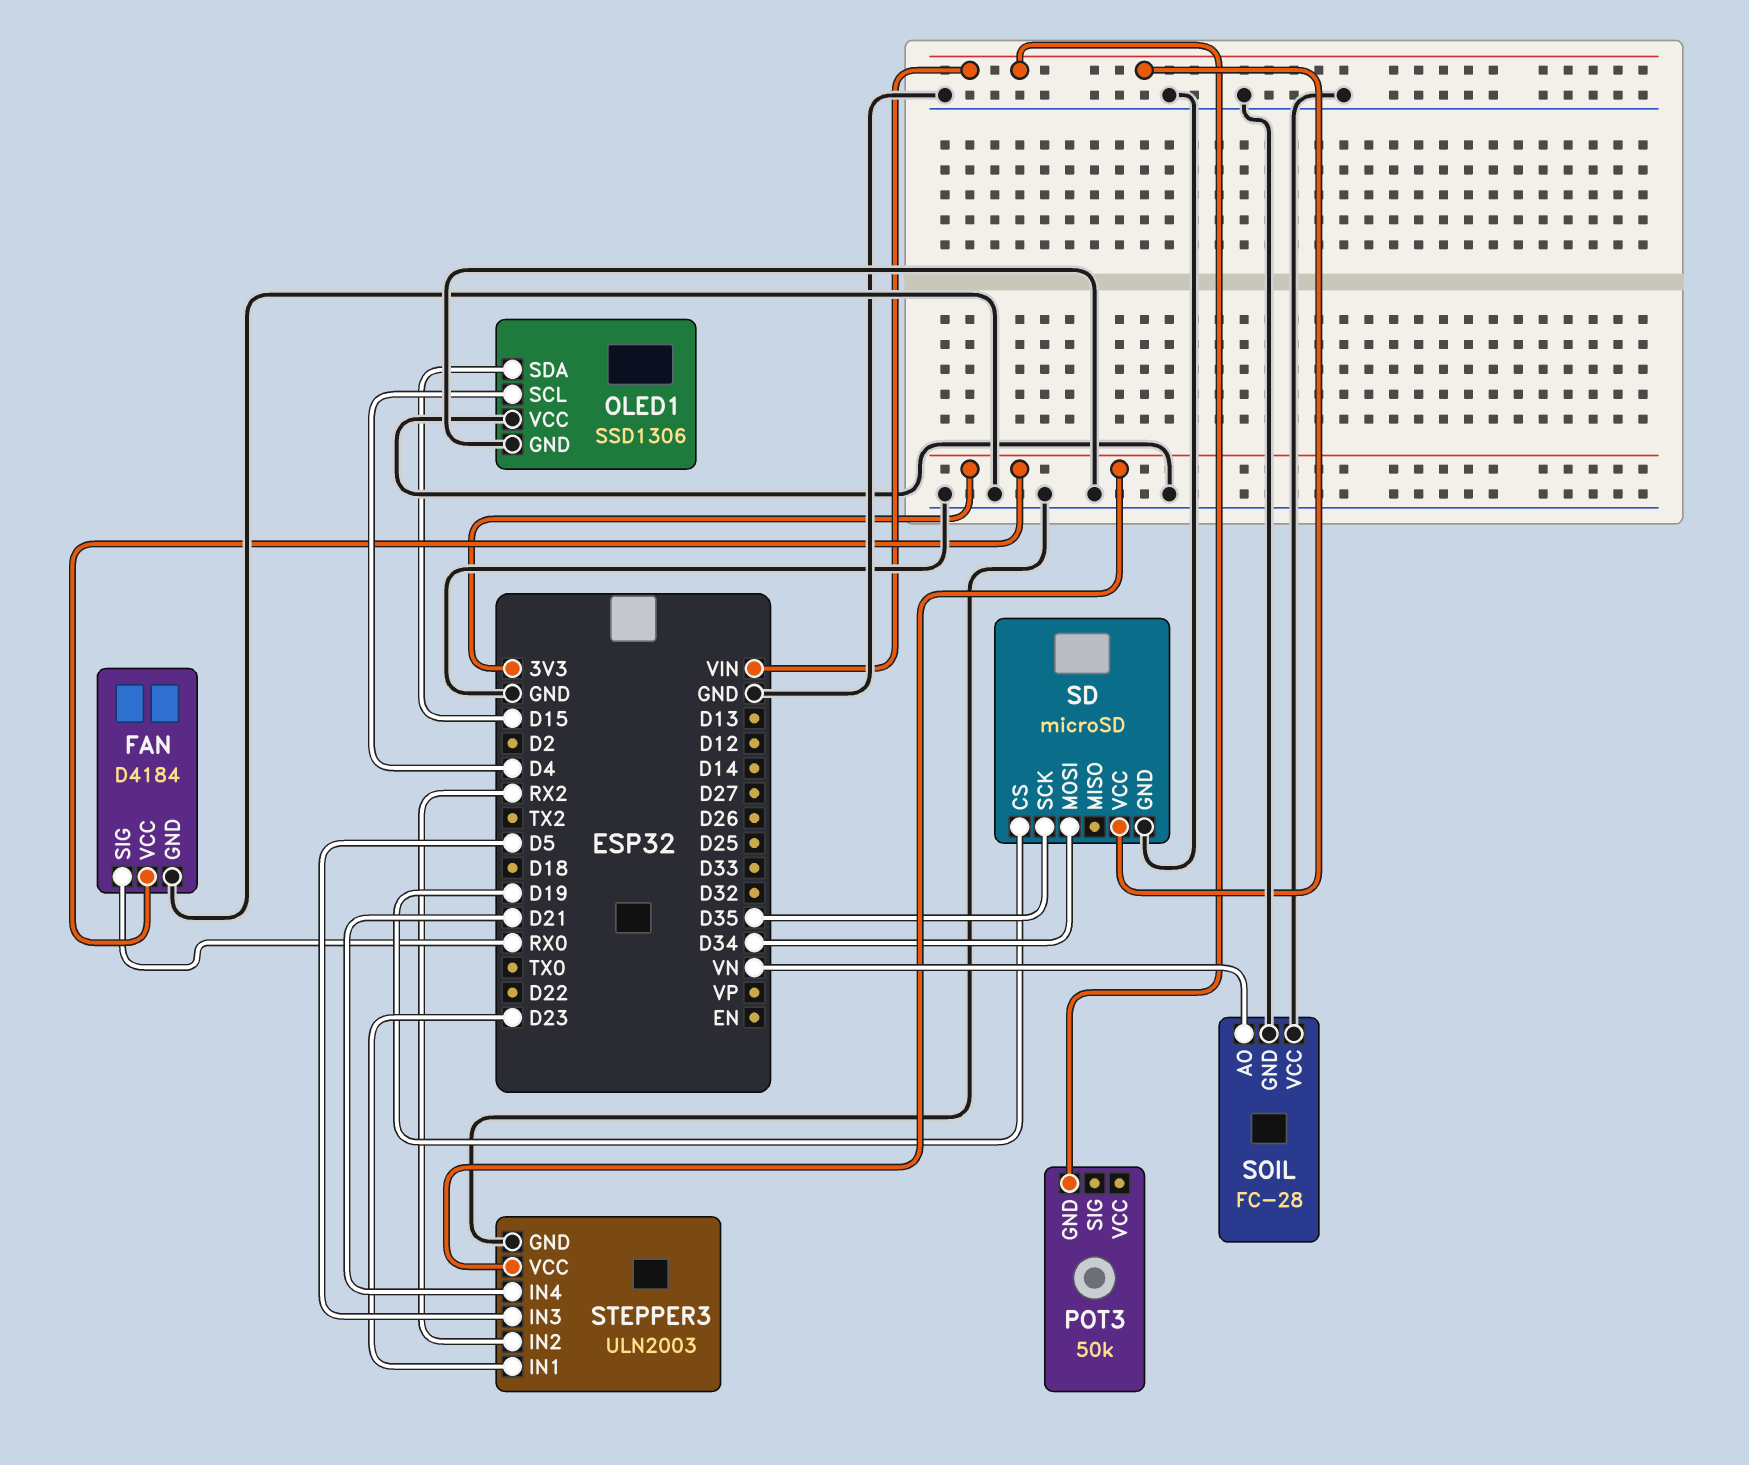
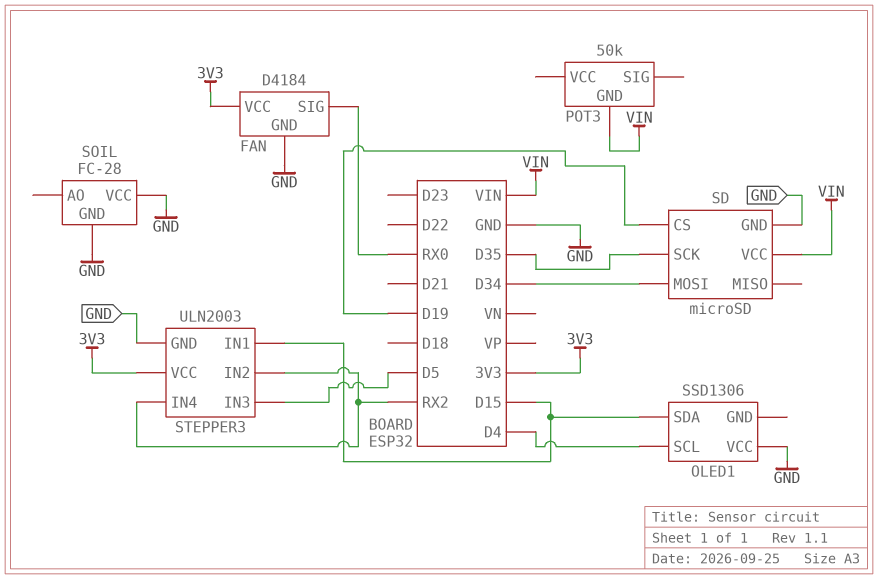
OLED1 pin GND: GND -> none
SOIL pin AO: VN -> none
STEPPER3 pin IN1: D23 -> D15
STEPPER3 pin IN4: D21 -> RX2

